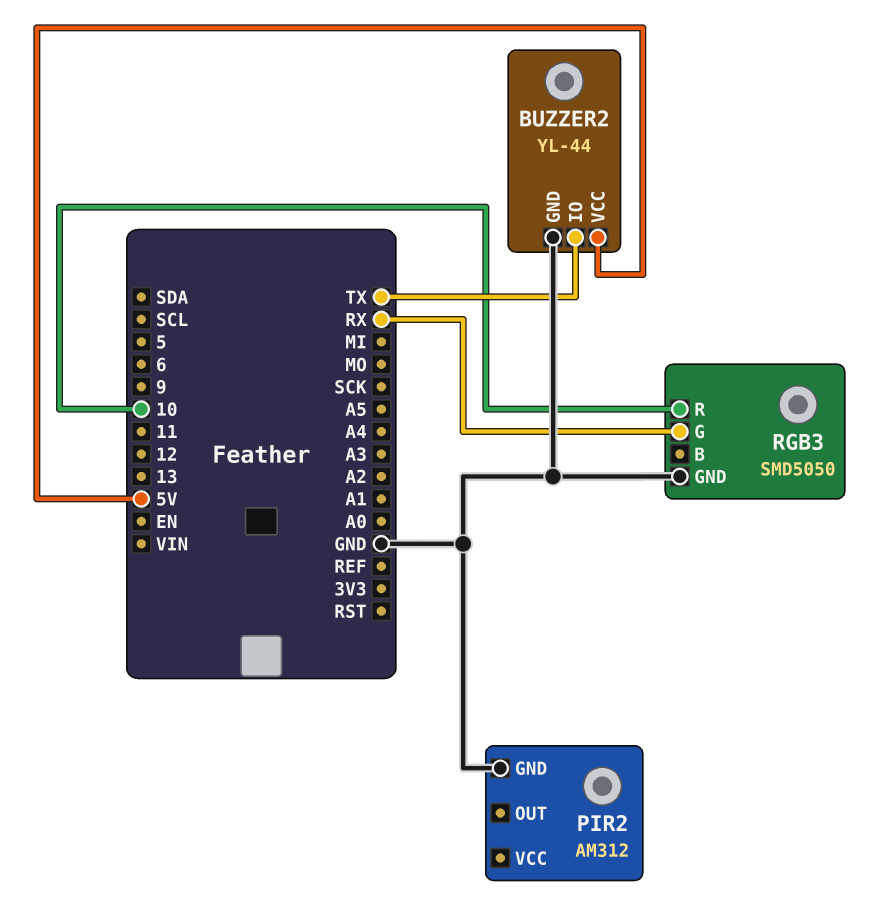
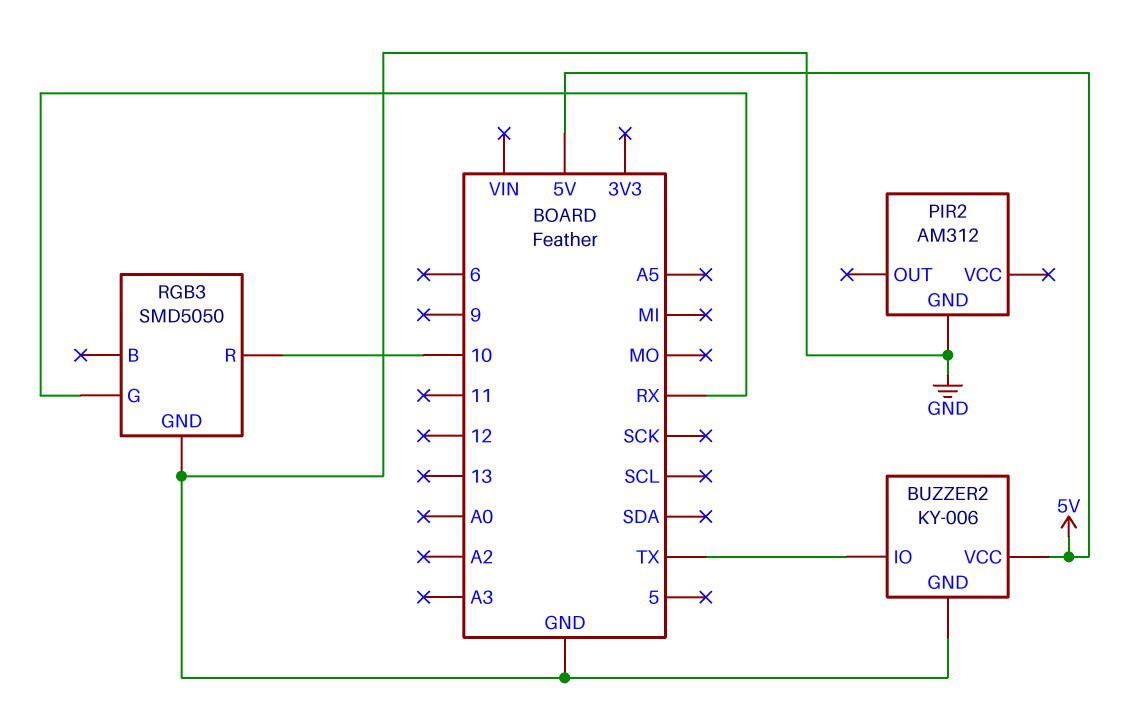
BUZZER2: YL-44 -> KY-006

